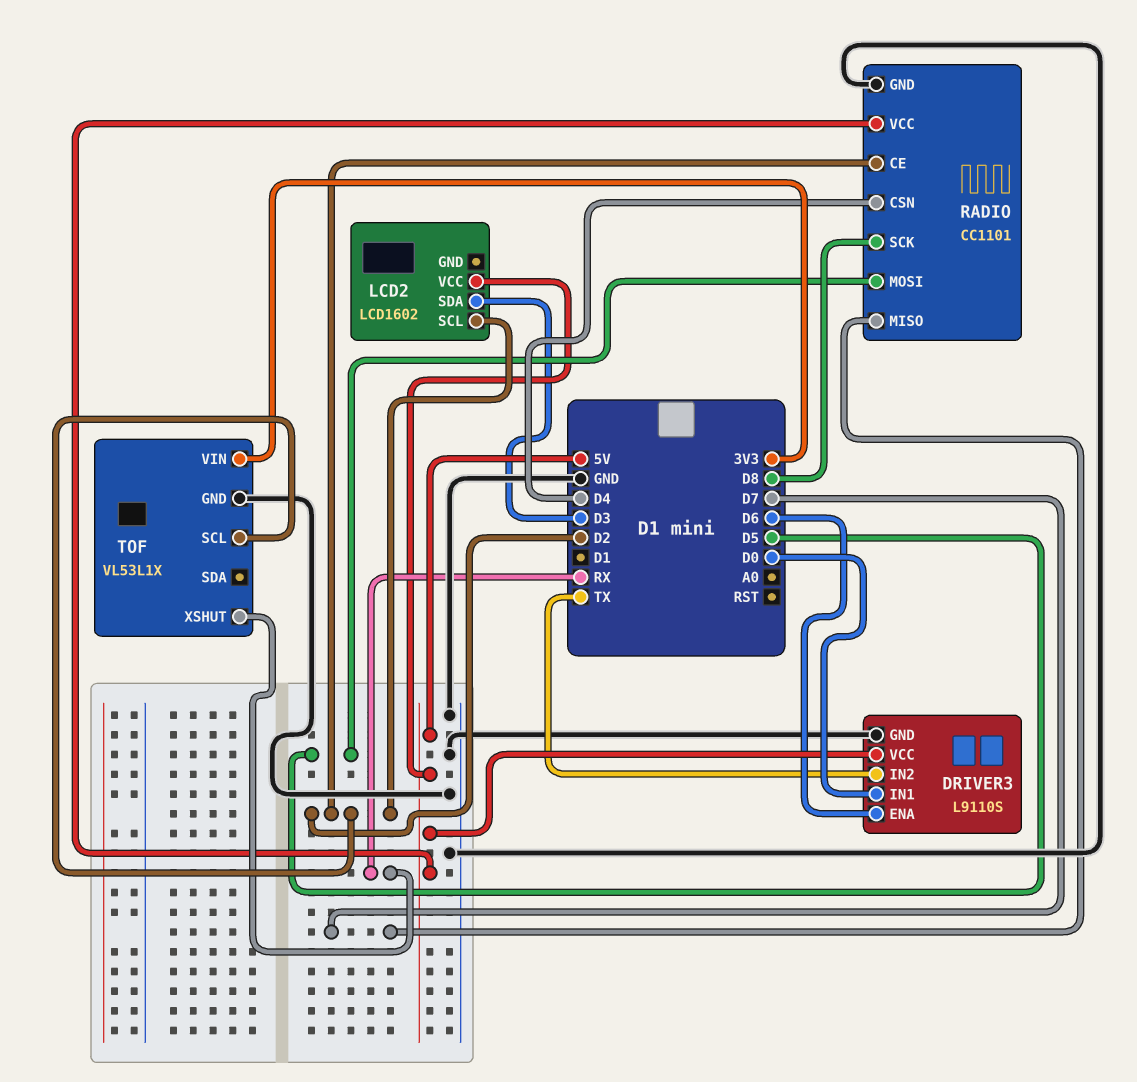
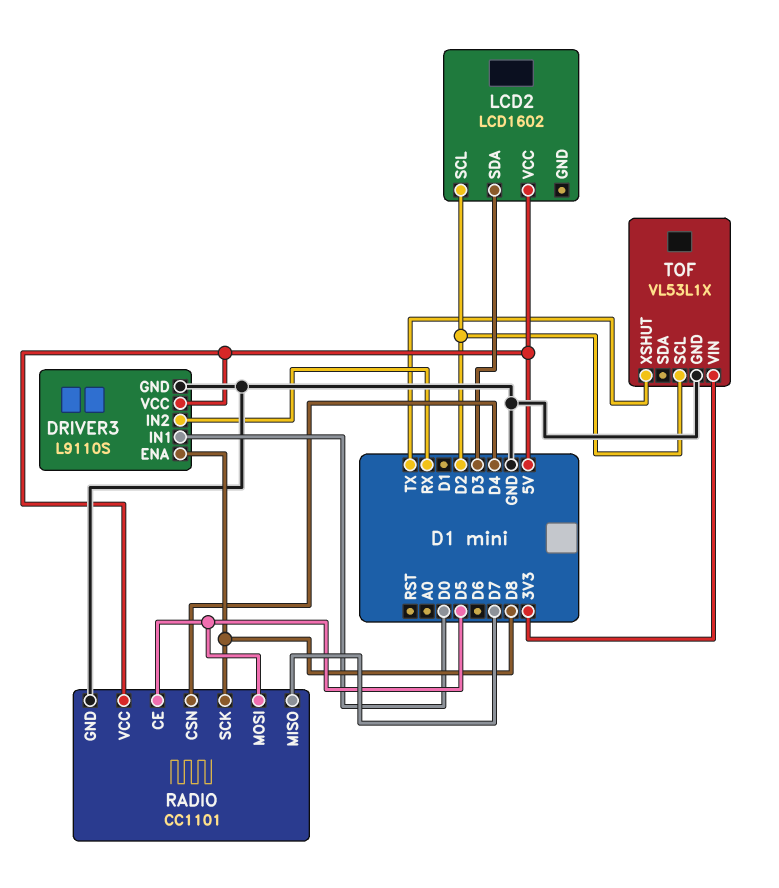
DRIVER3 pin ENA: D6 -> D8
DRIVER3 pin IN2: TX -> RX
RADIO pin CE: D2 -> D5
TOF pin XSHUT: RX -> TX

